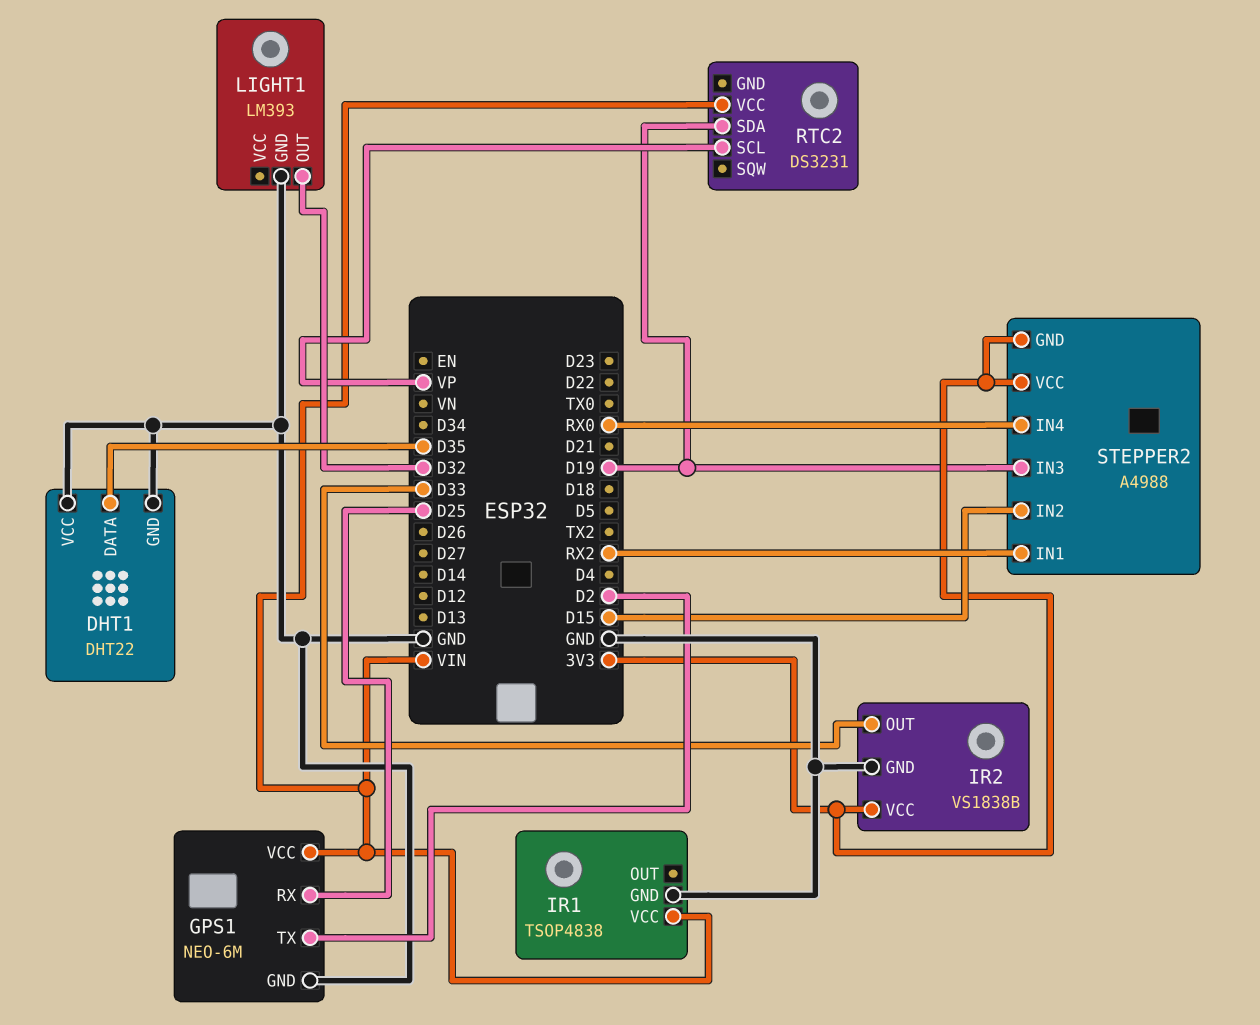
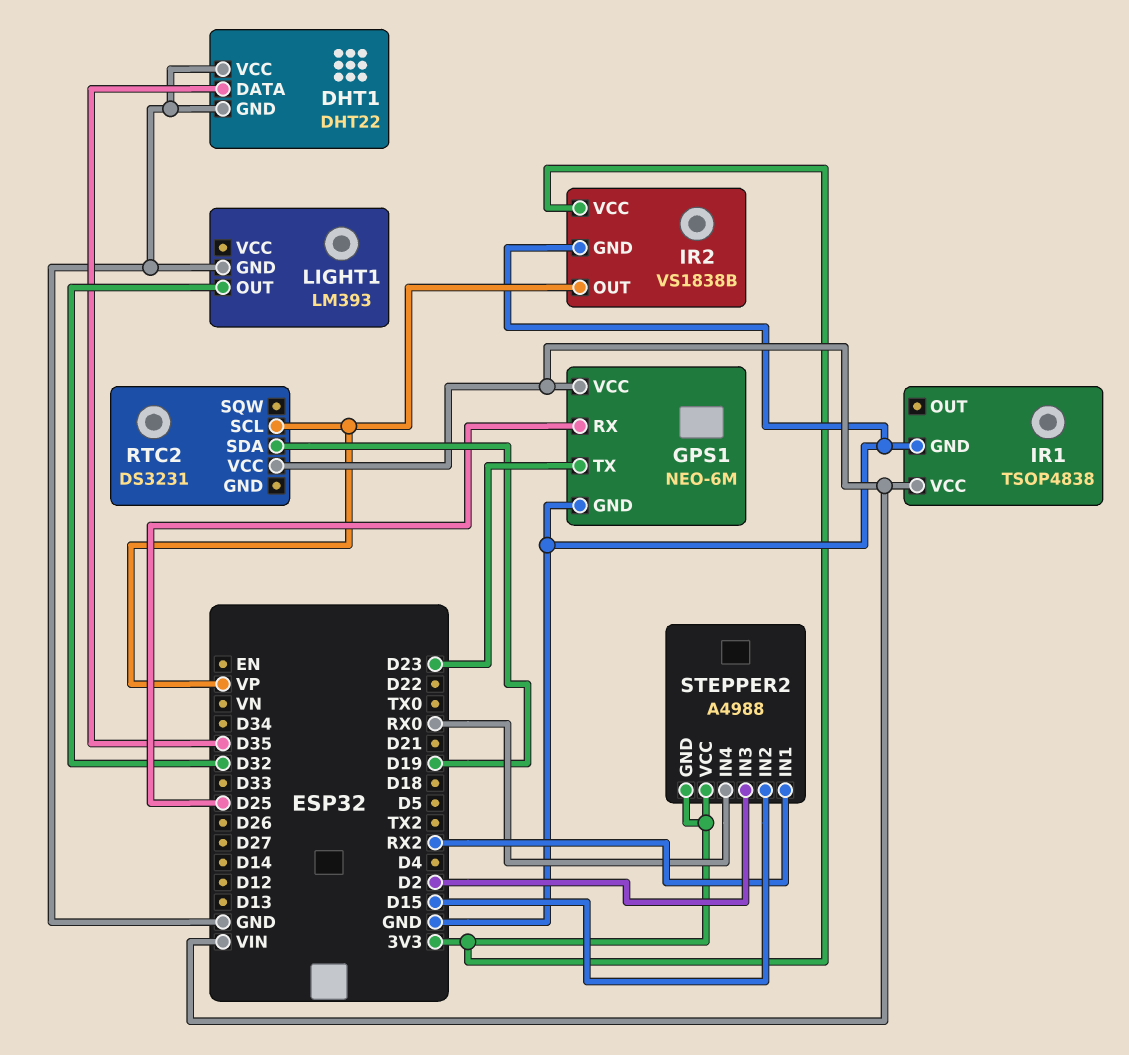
GPS1 pin TX: D2 -> D23
IR2 pin OUT: D33 -> VP
STEPPER2 pin IN3: D19 -> D2

